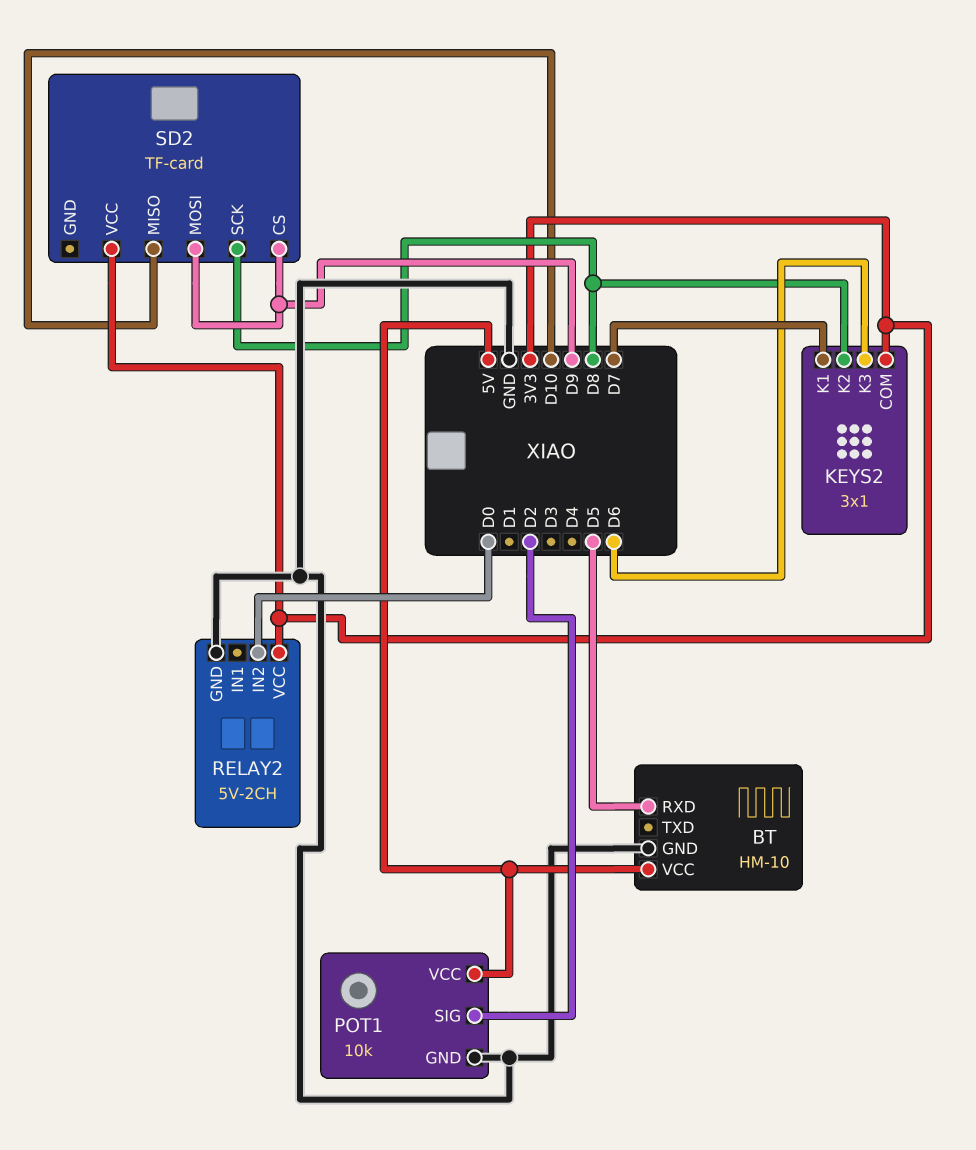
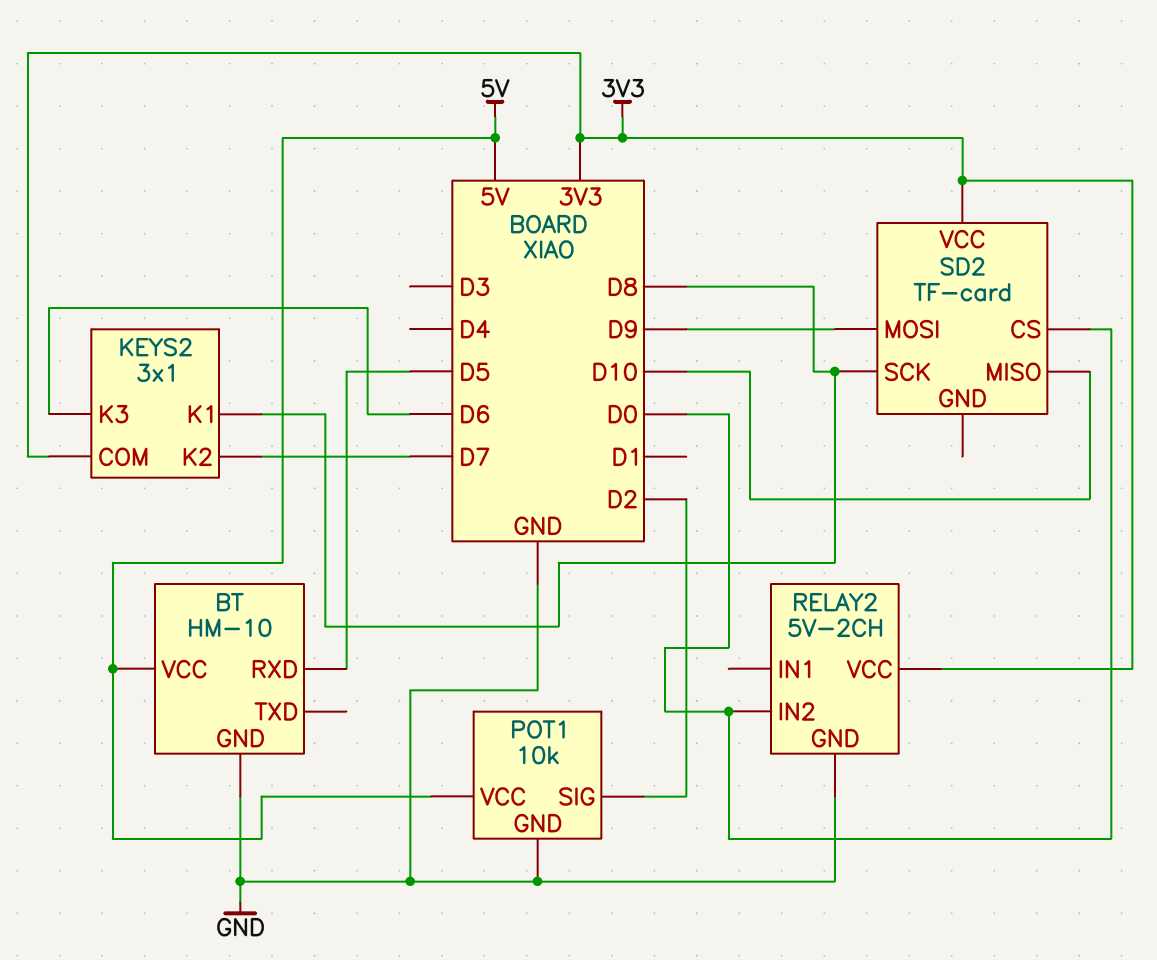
KEYS2 pin K1: D7 -> D8
KEYS2 pin K2: D8 -> D7
SD2 pin CS: D9 -> D0

